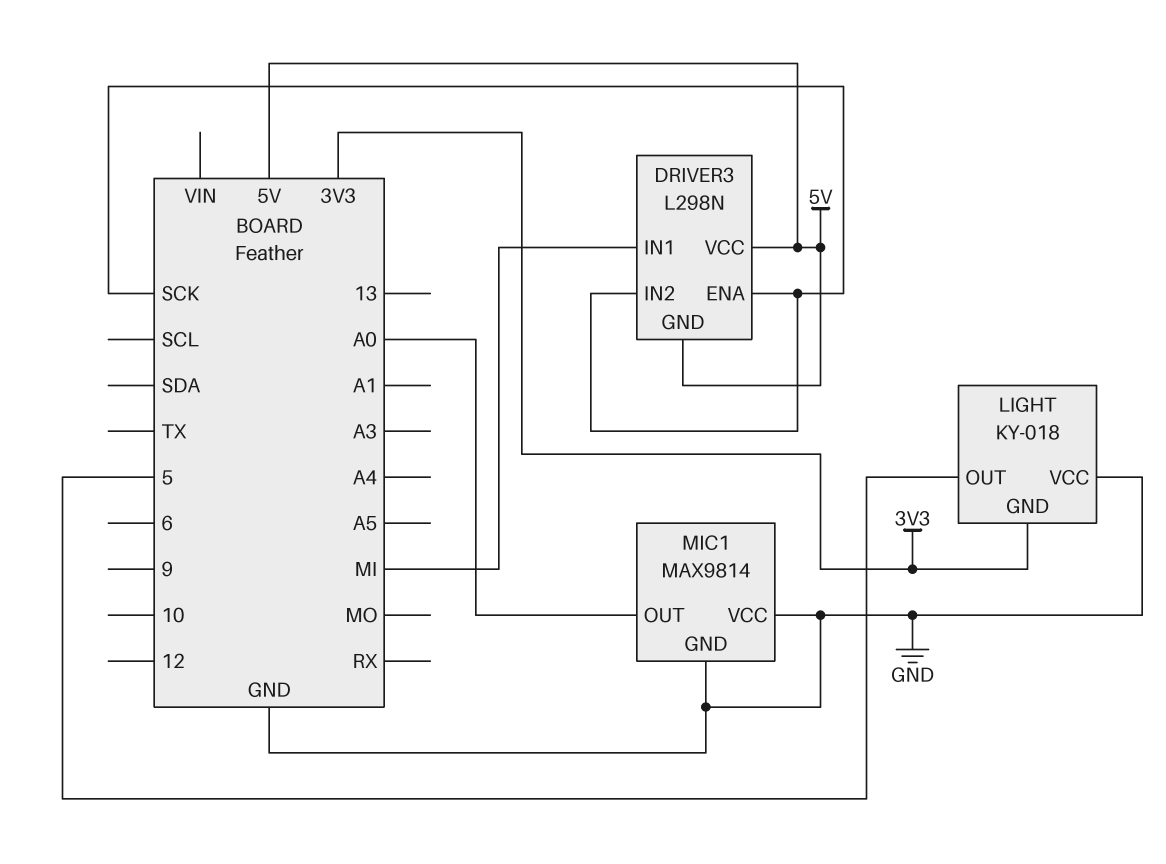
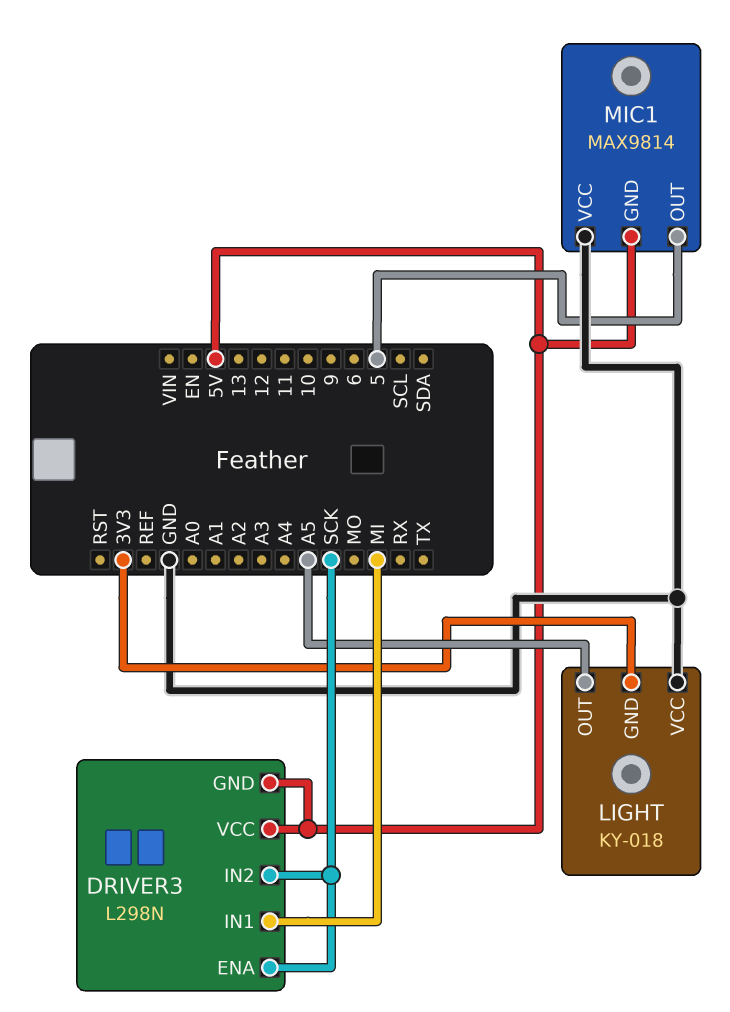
LIGHT pin OUT: 5 -> A5
MIC1 pin GND: GND -> 5V
MIC1 pin OUT: A0 -> 5

